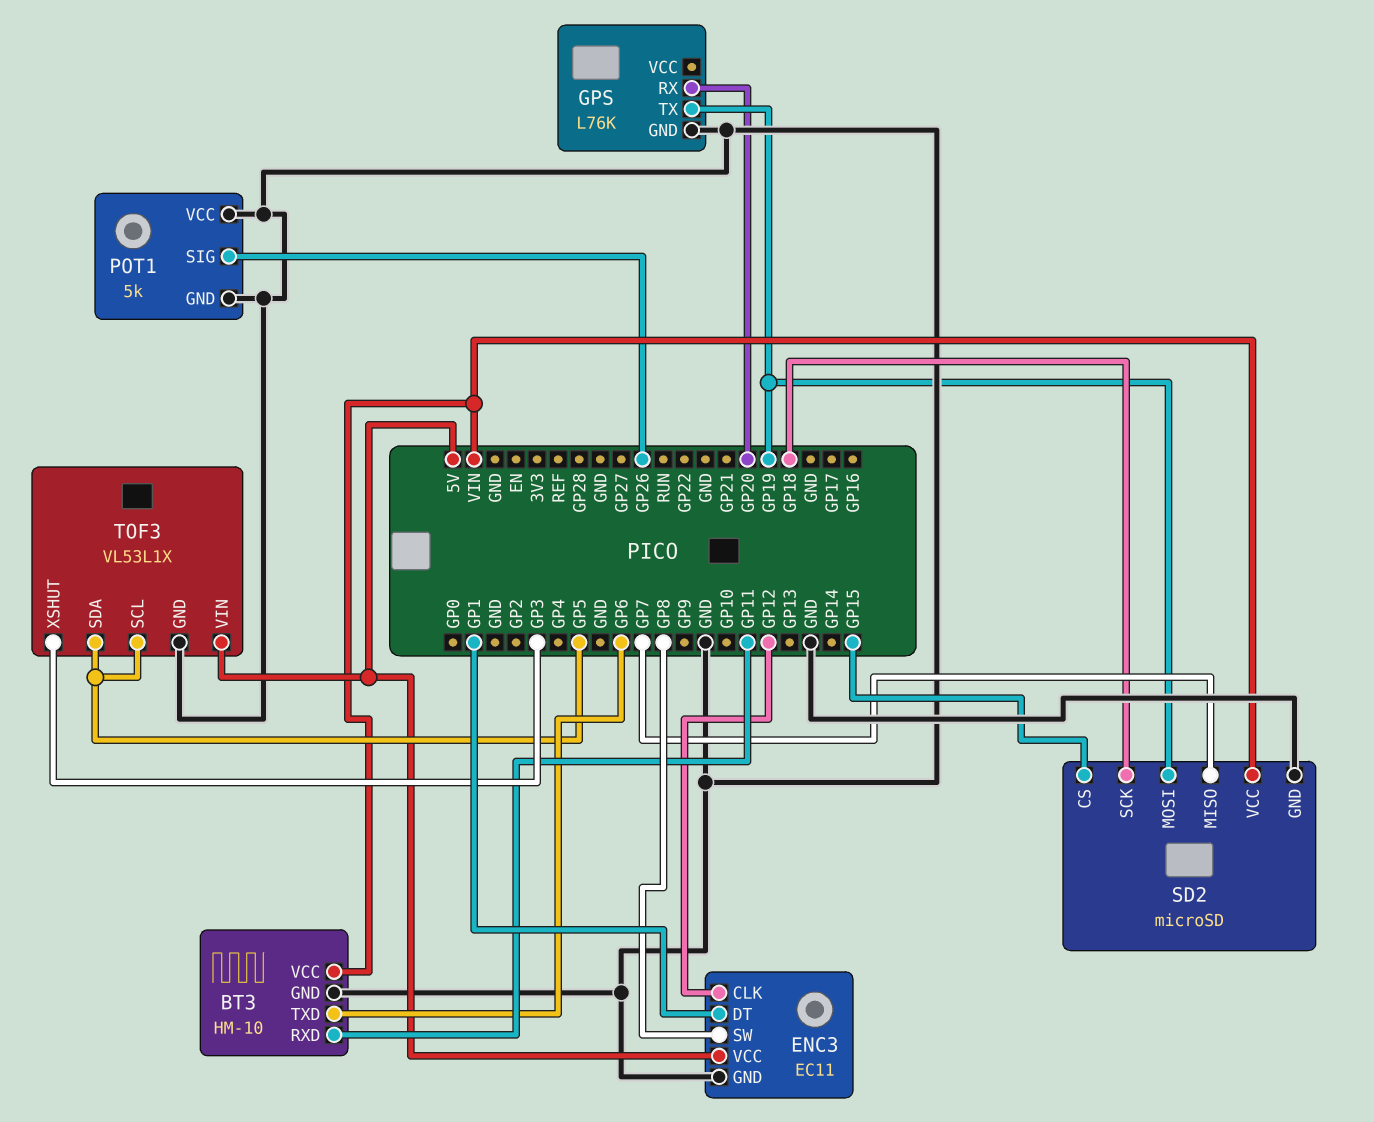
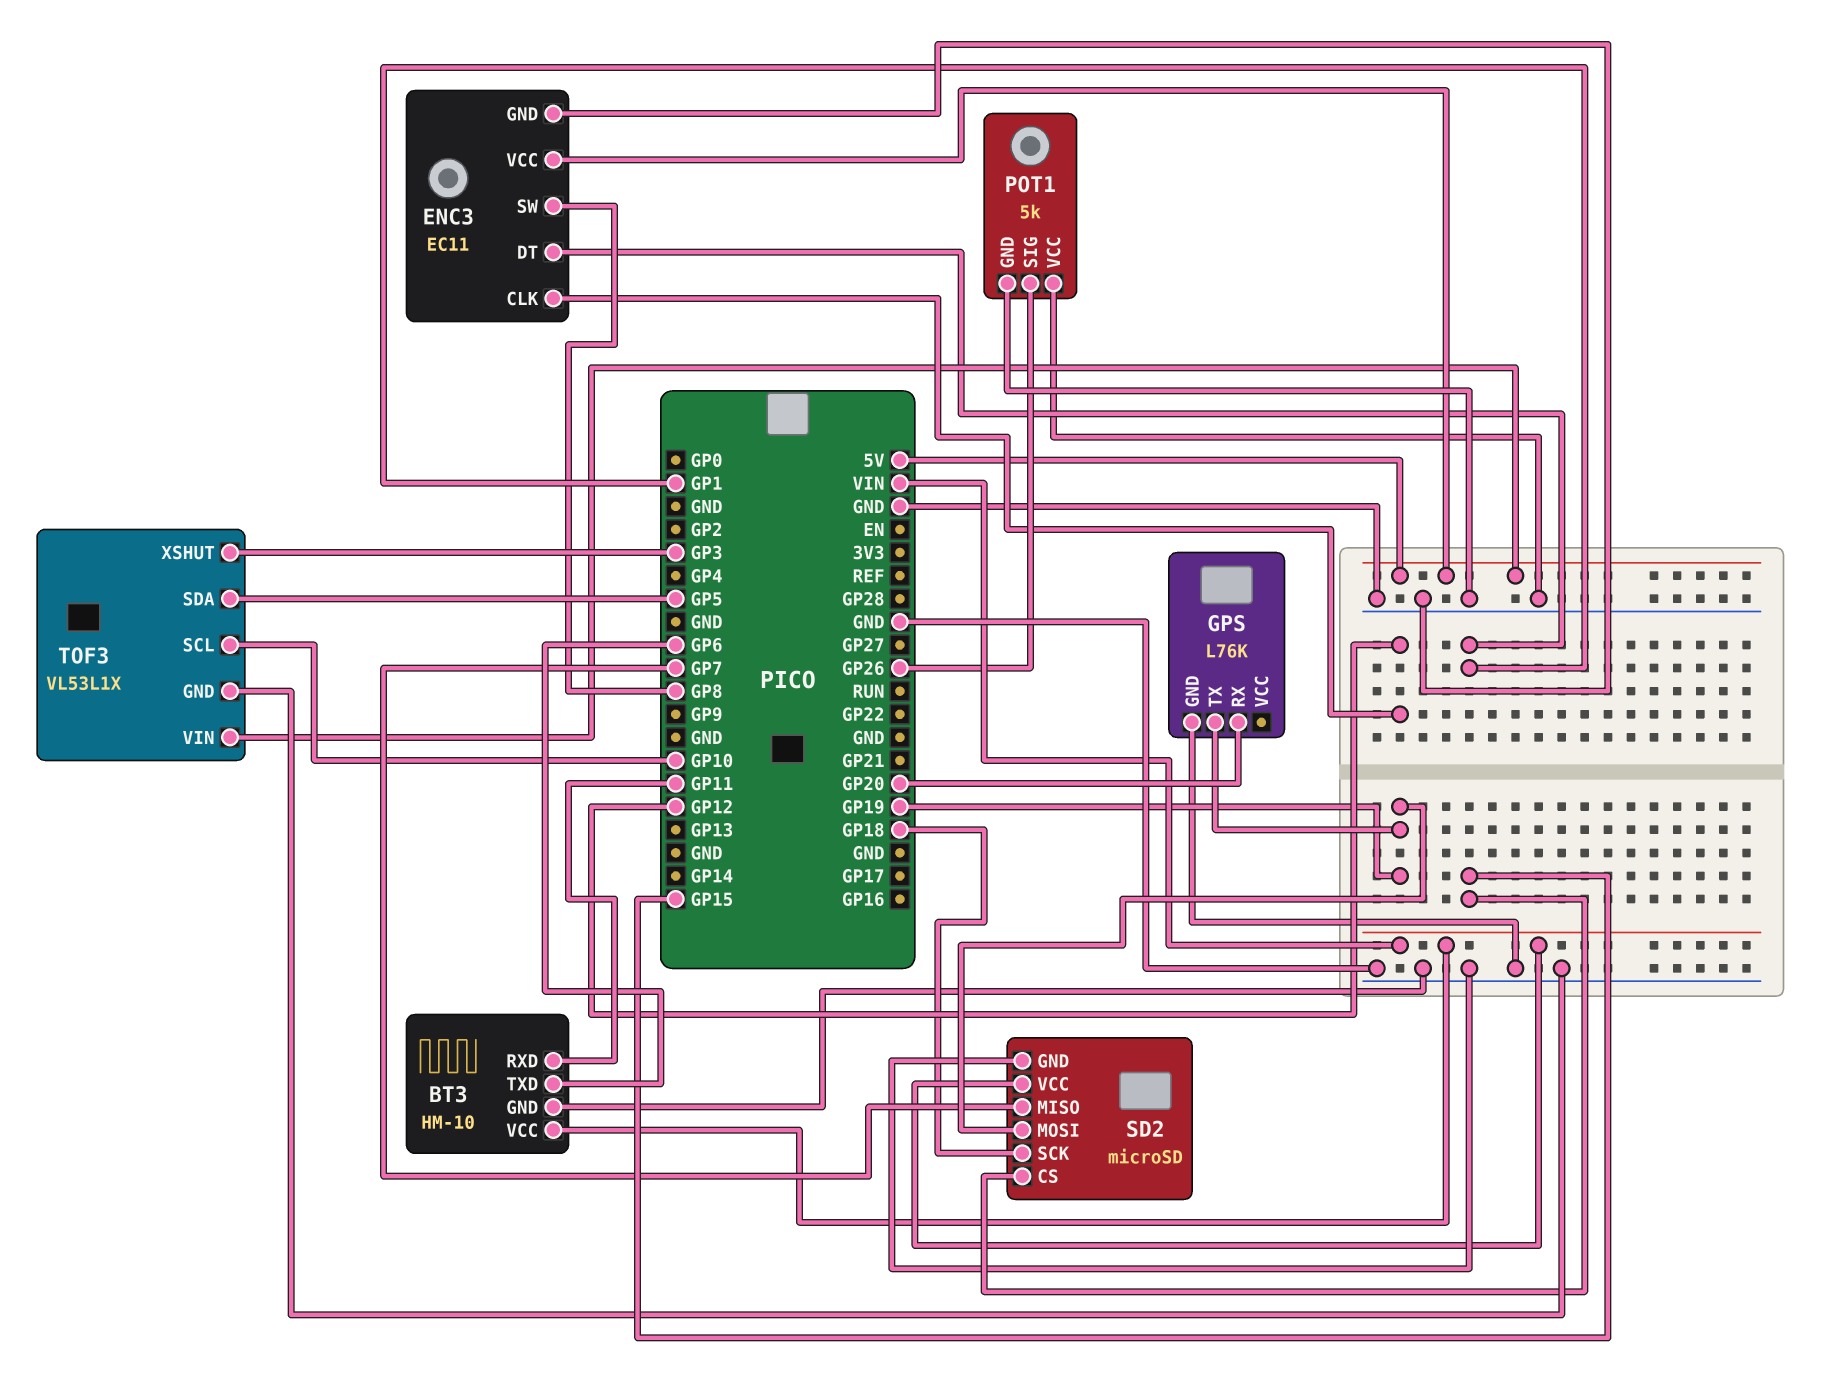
TOF3 pin SCL: GP5 -> GP10

